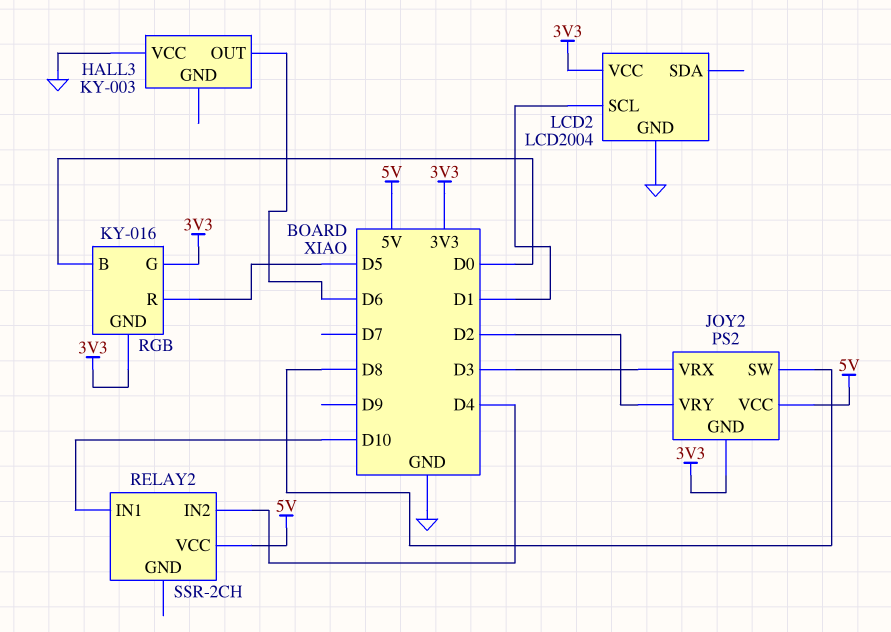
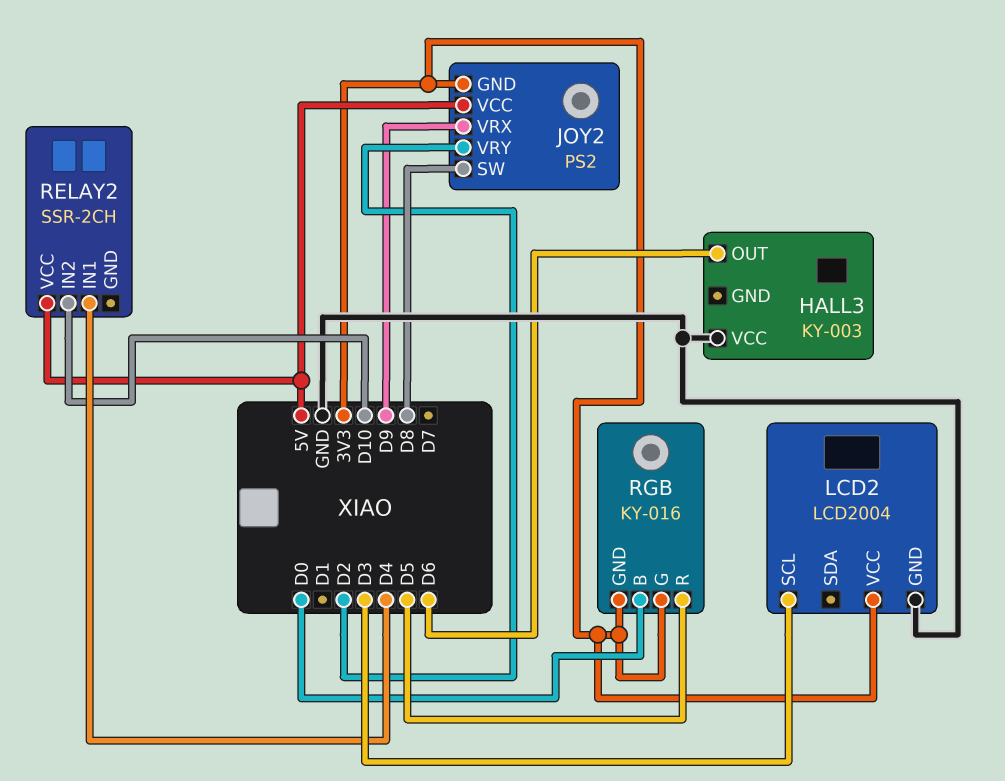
JOY2 pin VRX: D3 -> D9
LCD2 pin SCL: D1 -> D3
RELAY2 pin IN1: D10 -> D4
RELAY2 pin IN2: D4 -> D10

